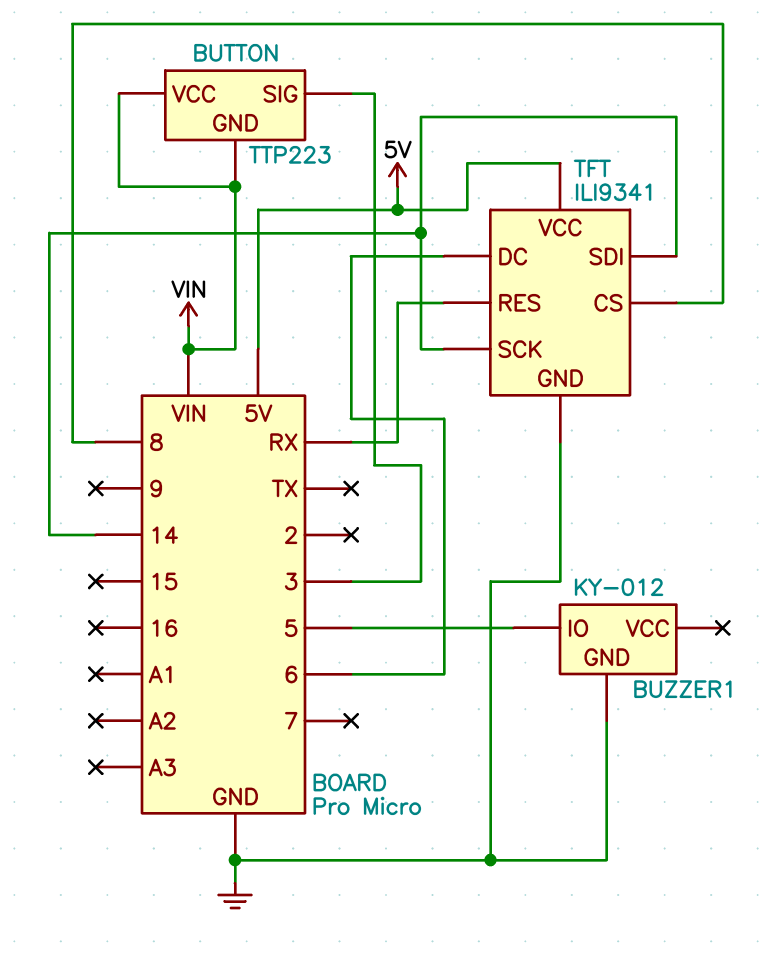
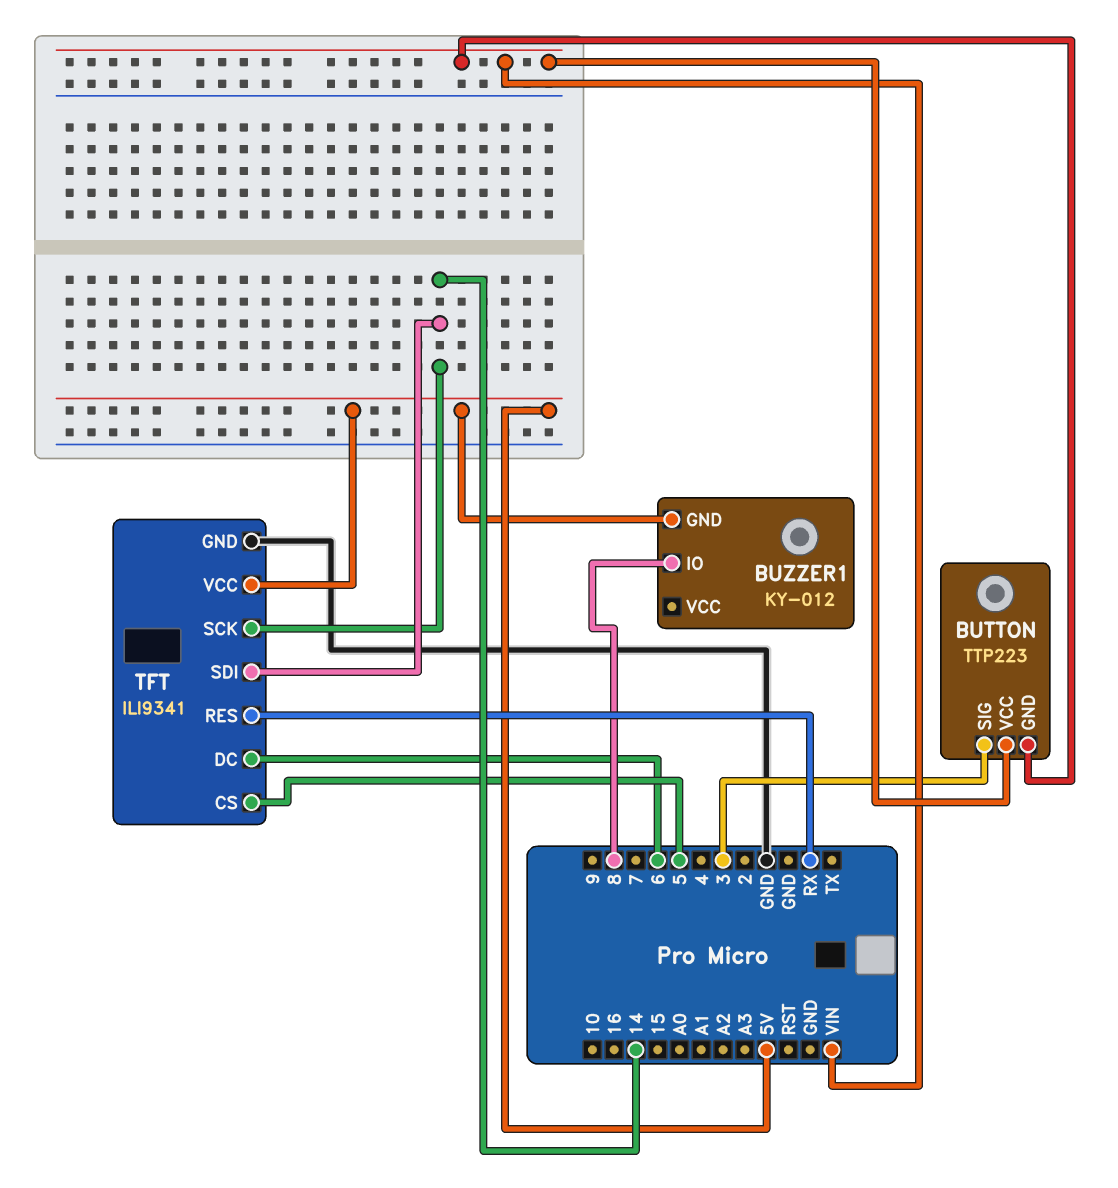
BUZZER1 pin GND: GND -> 5V
BUZZER1 pin IO: 5 -> 8
TFT pin CS: 8 -> 5

